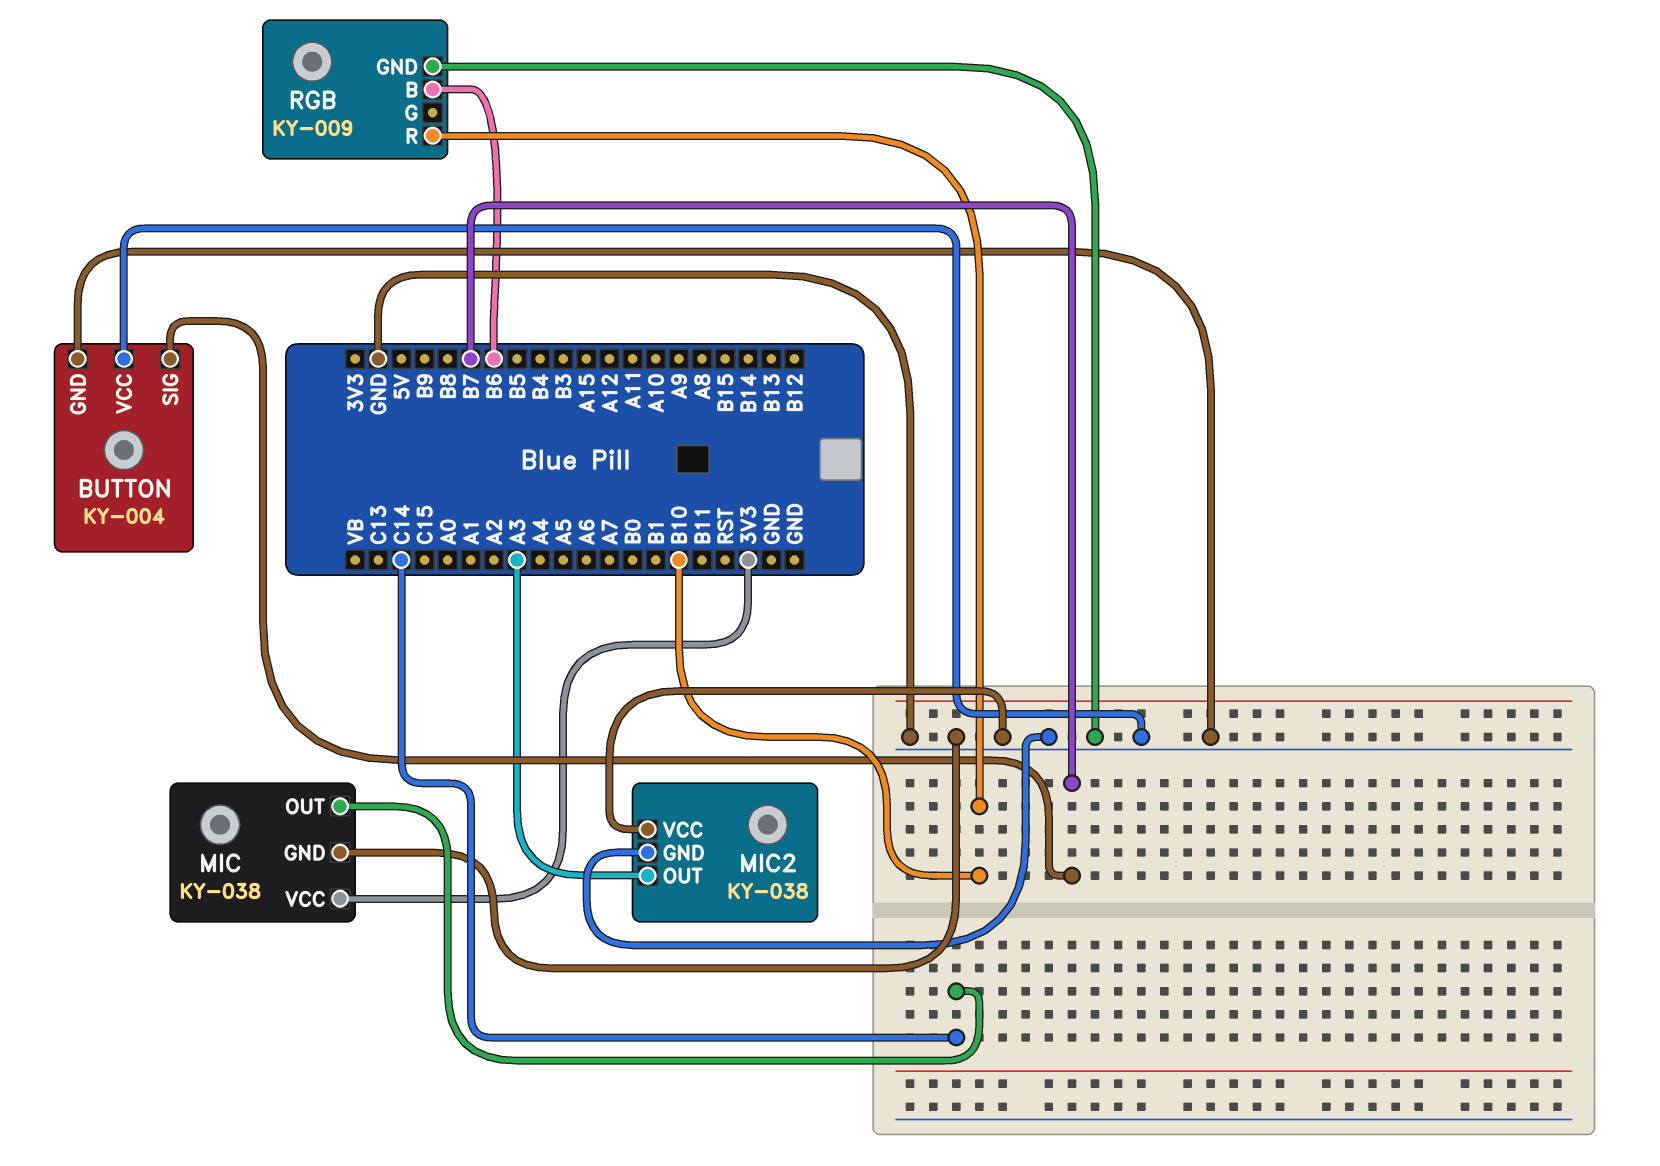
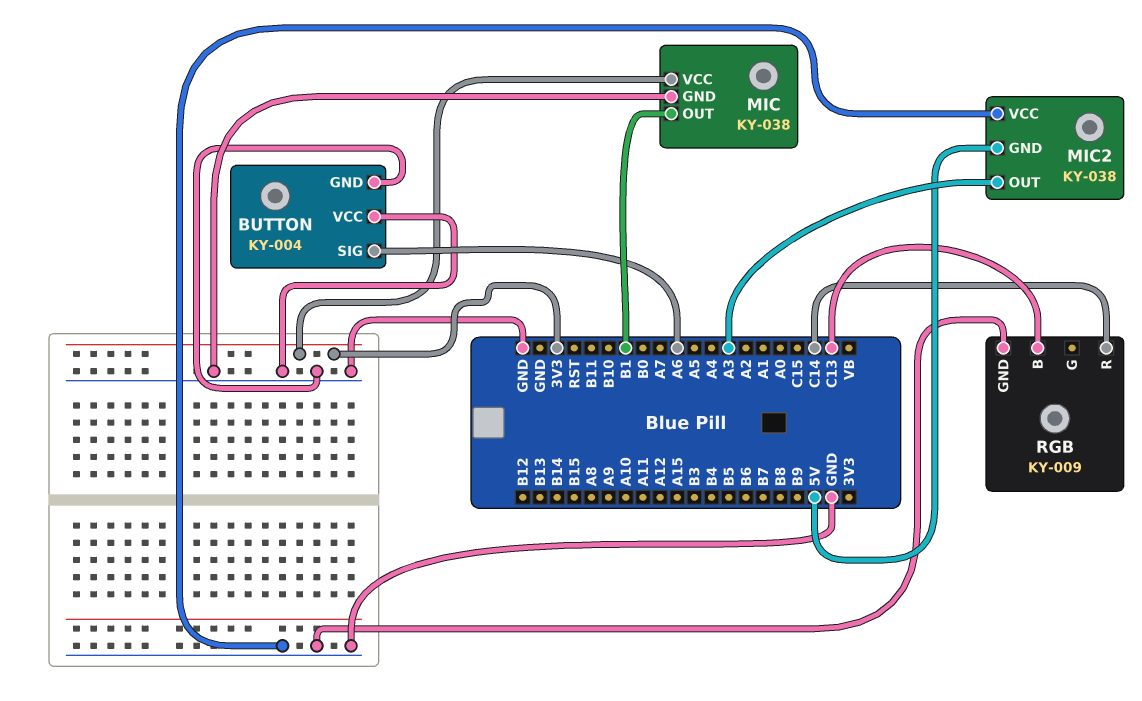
BUTTON pin SIG: B7 -> A6
MIC pin OUT: C14 -> B1
MIC2 pin GND: GND -> 5V
RGB pin B: B6 -> C13
RGB pin R: B10 -> C14

